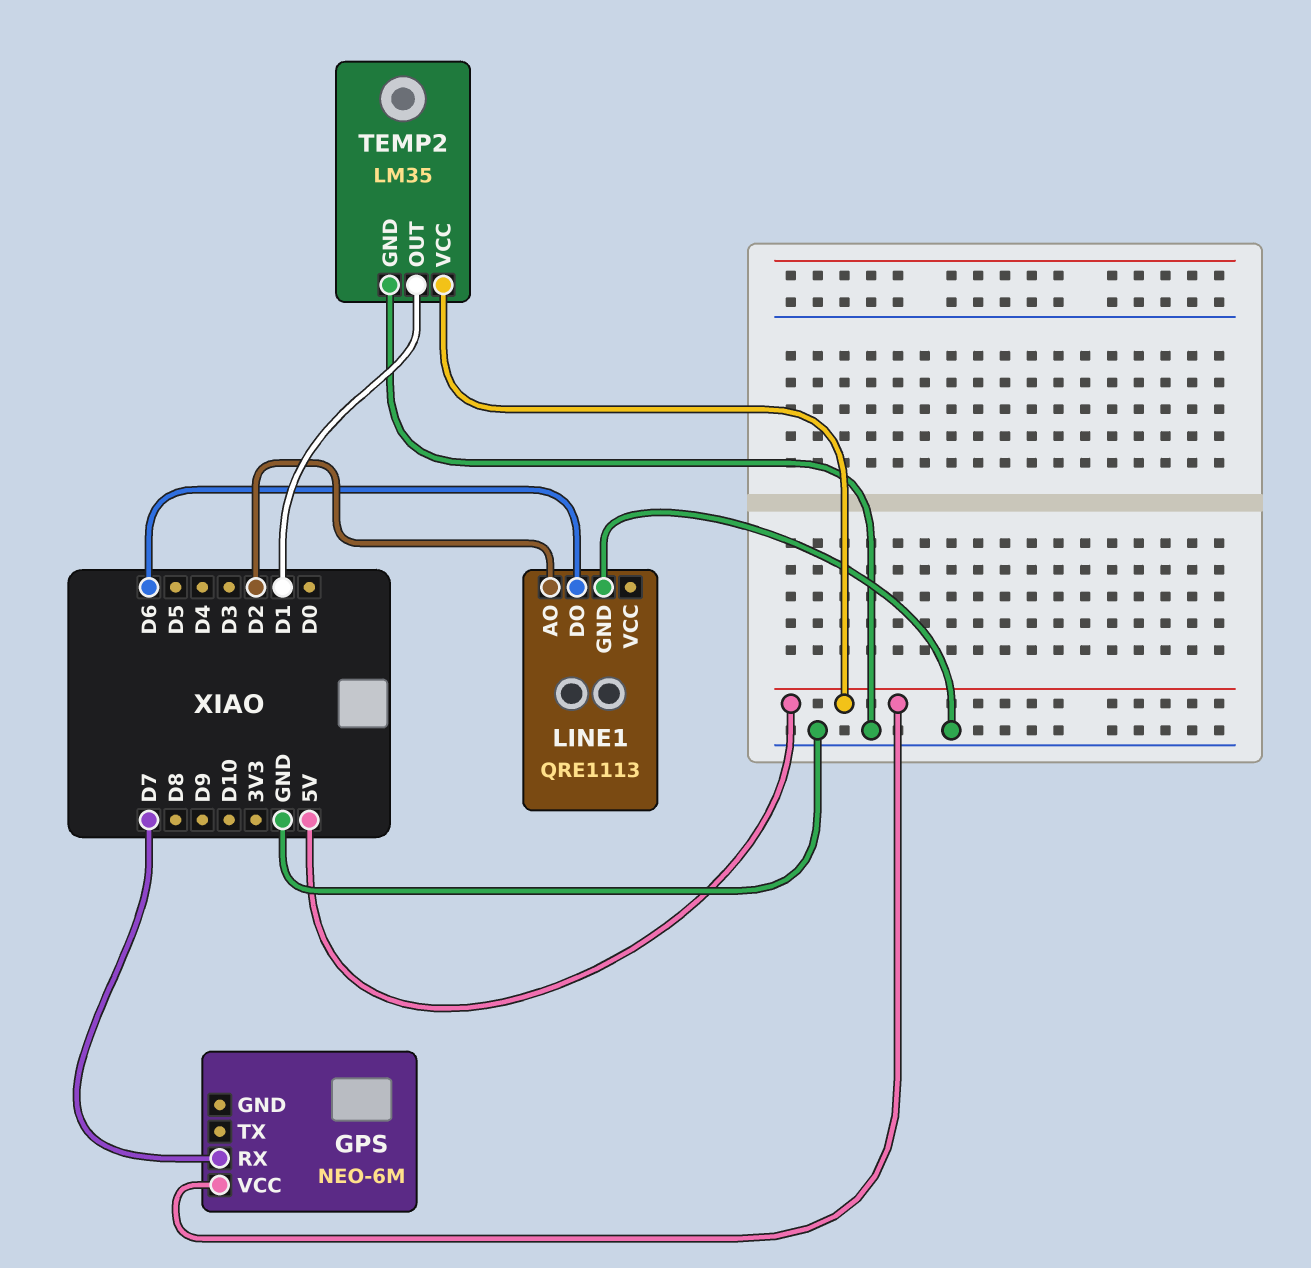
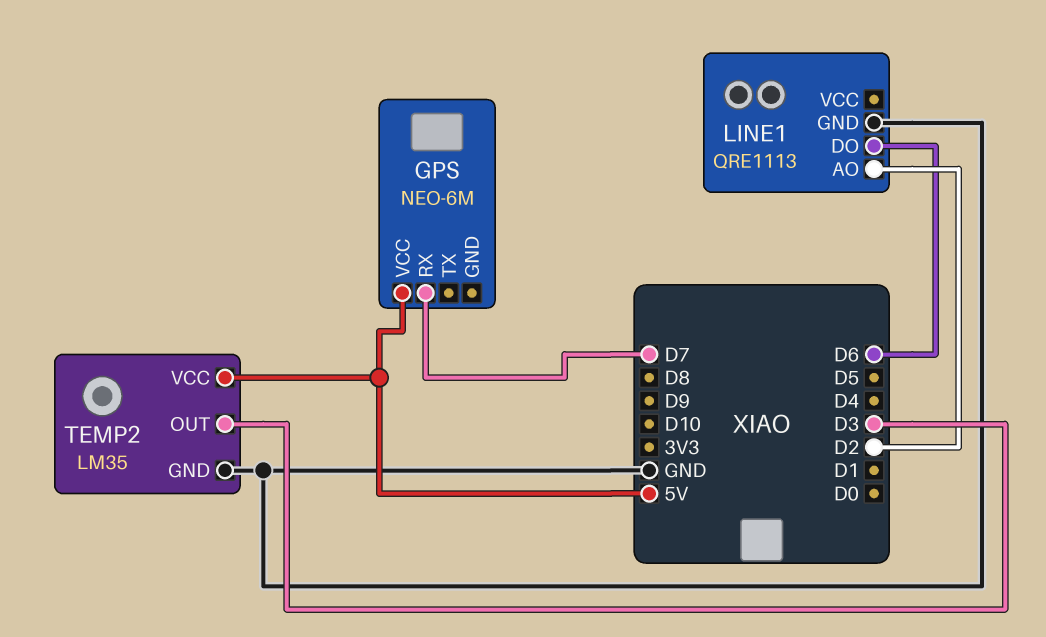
TEMP2 pin OUT: D1 -> D3

